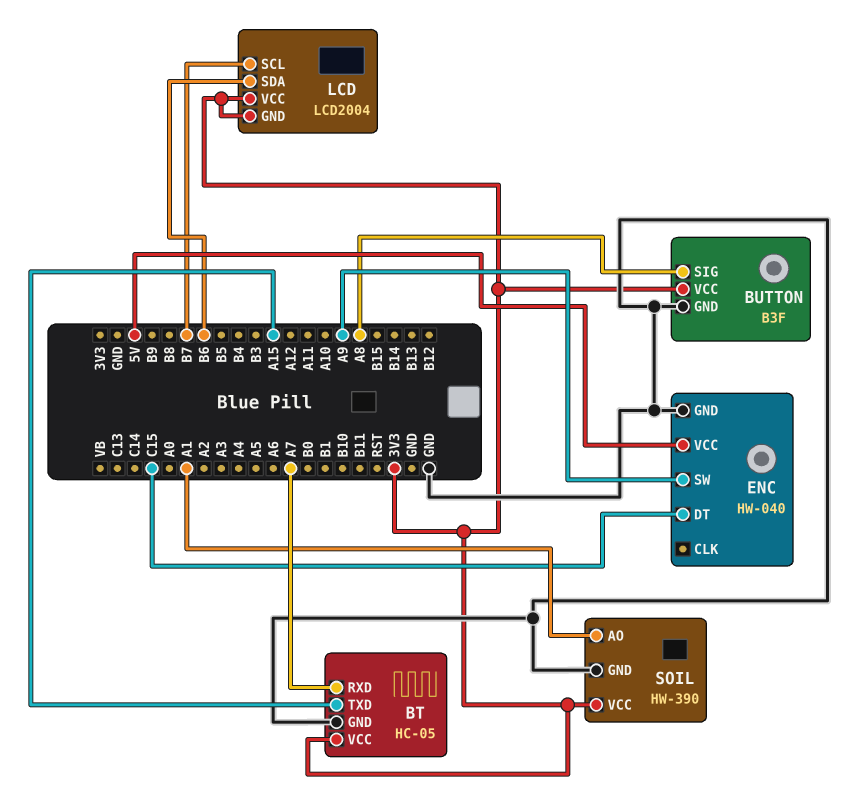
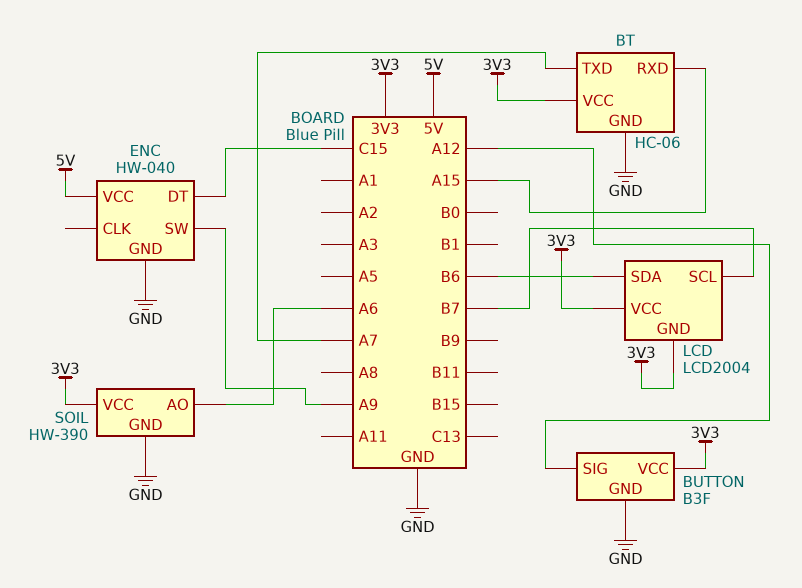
BT: HC-05 -> HC-06
BT pin RXD: A7 -> A15
BT pin TXD: A15 -> A7
BUTTON pin SIG: A8 -> A12
SOIL pin AO: A1 -> A6

